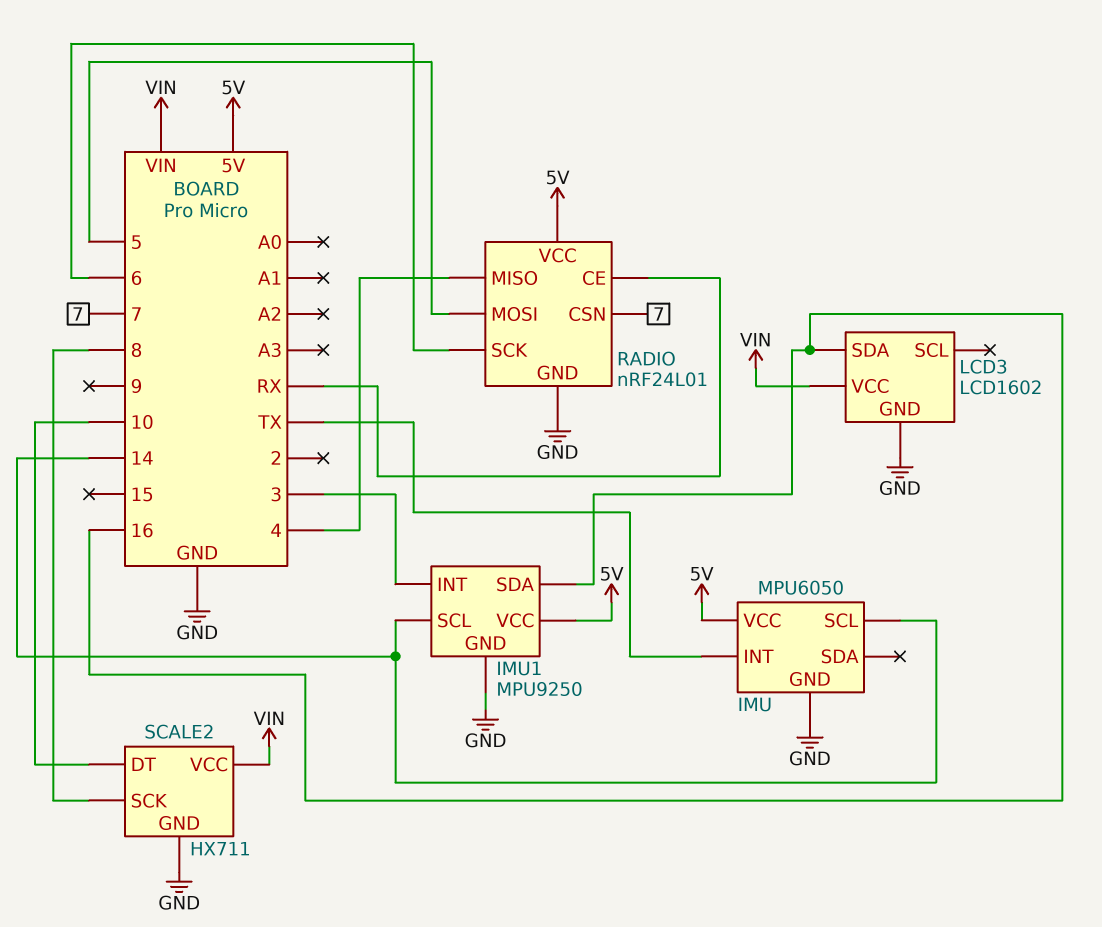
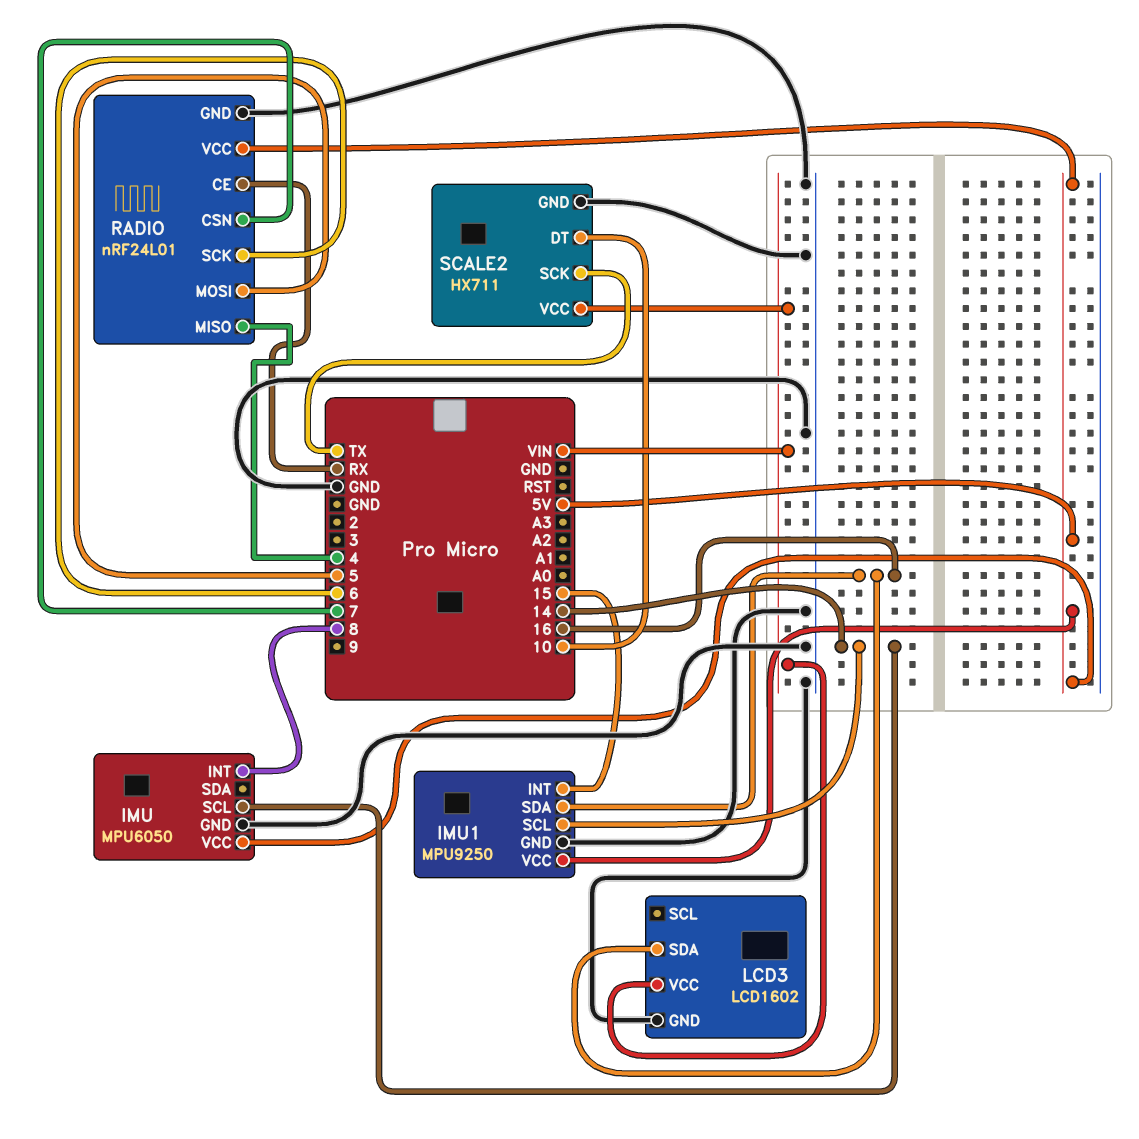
IMU pin INT: TX -> 8
IMU1 pin INT: 3 -> 15
SCALE2 pin SCK: 8 -> TX

